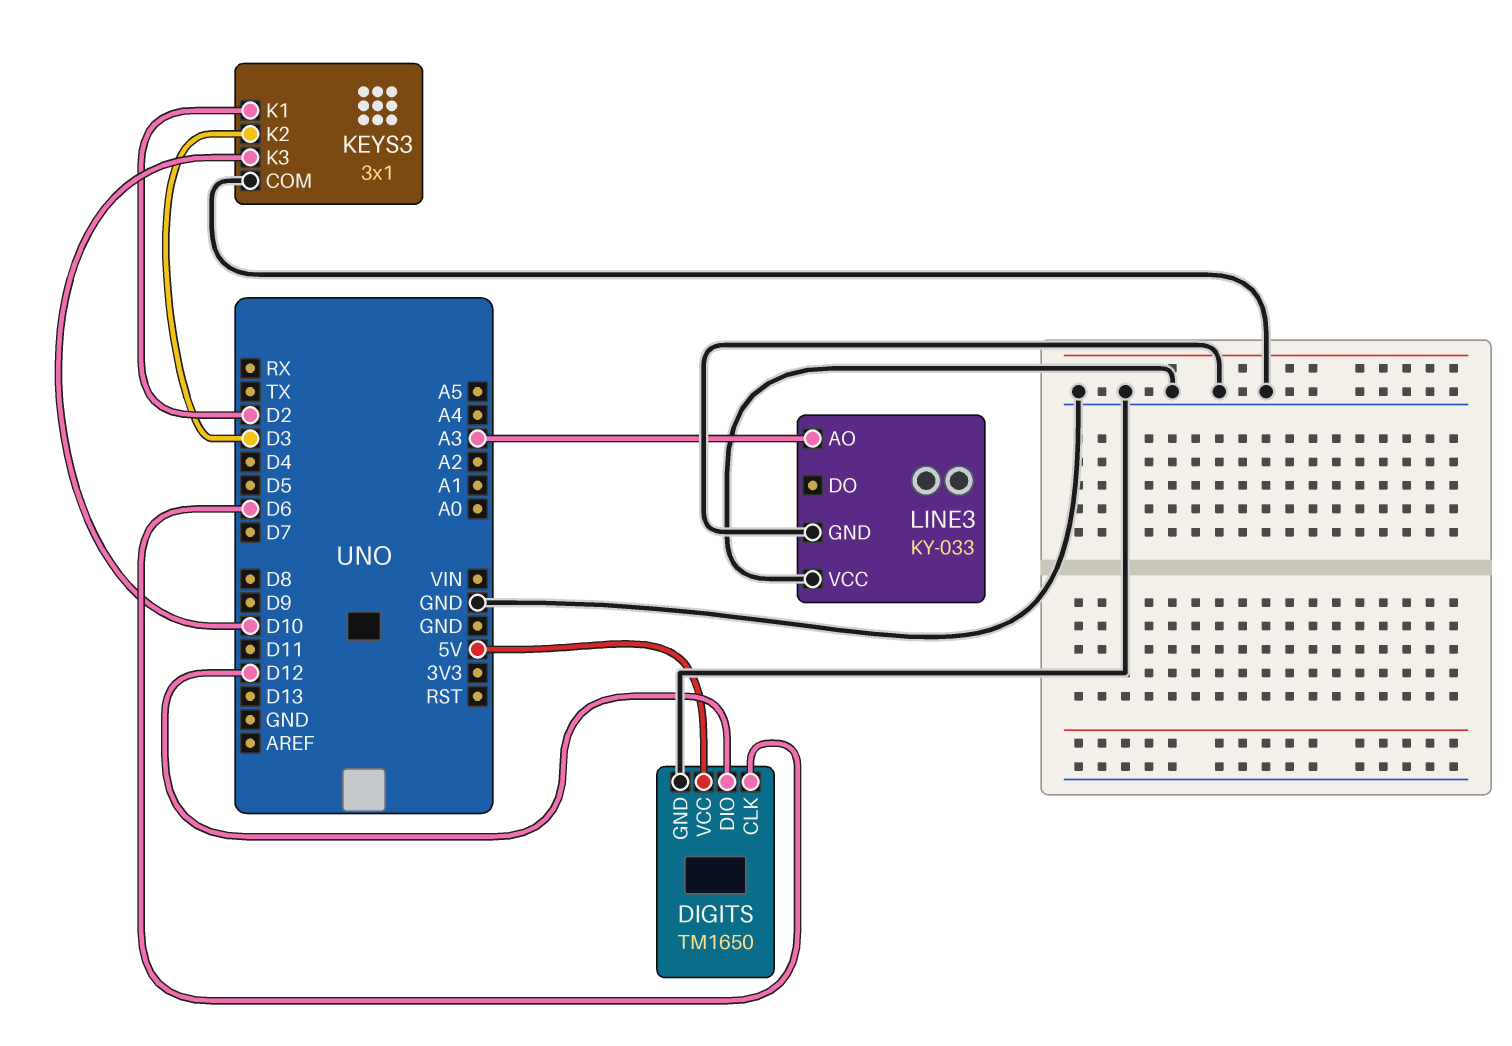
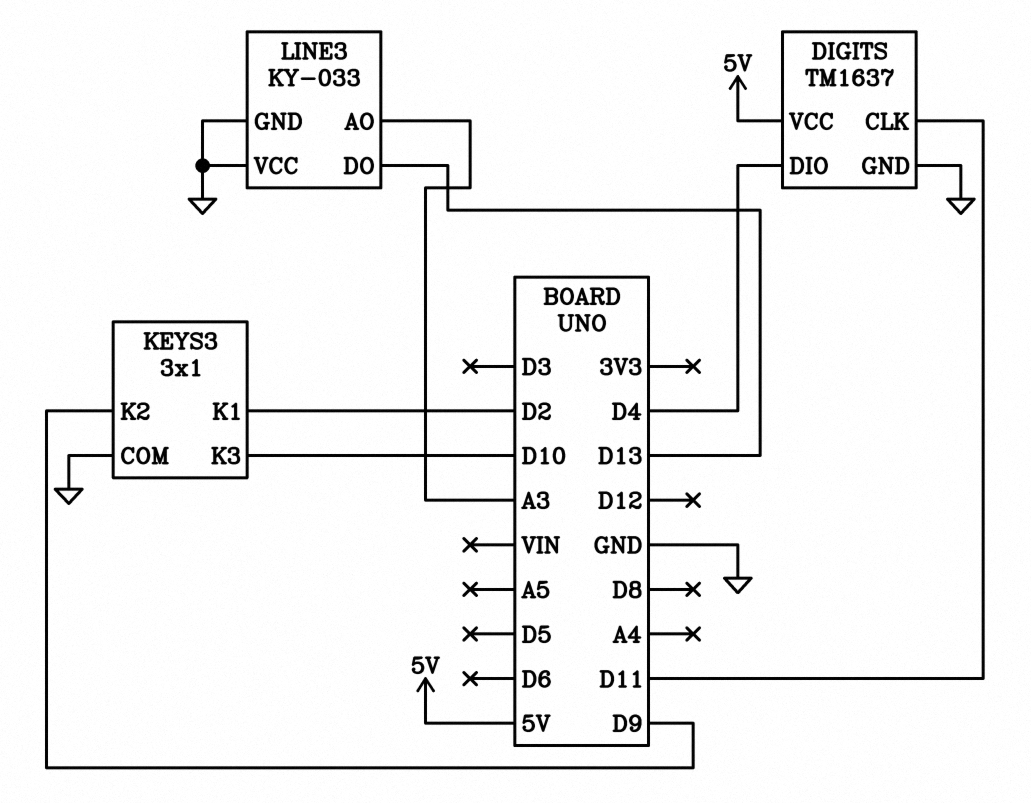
DIGITS: TM1650 -> TM1637
DIGITS pin CLK: D6 -> D11
DIGITS pin DIO: D12 -> D4
KEYS3 pin K2: D3 -> D9
LINE3 pin DO: none -> D13

